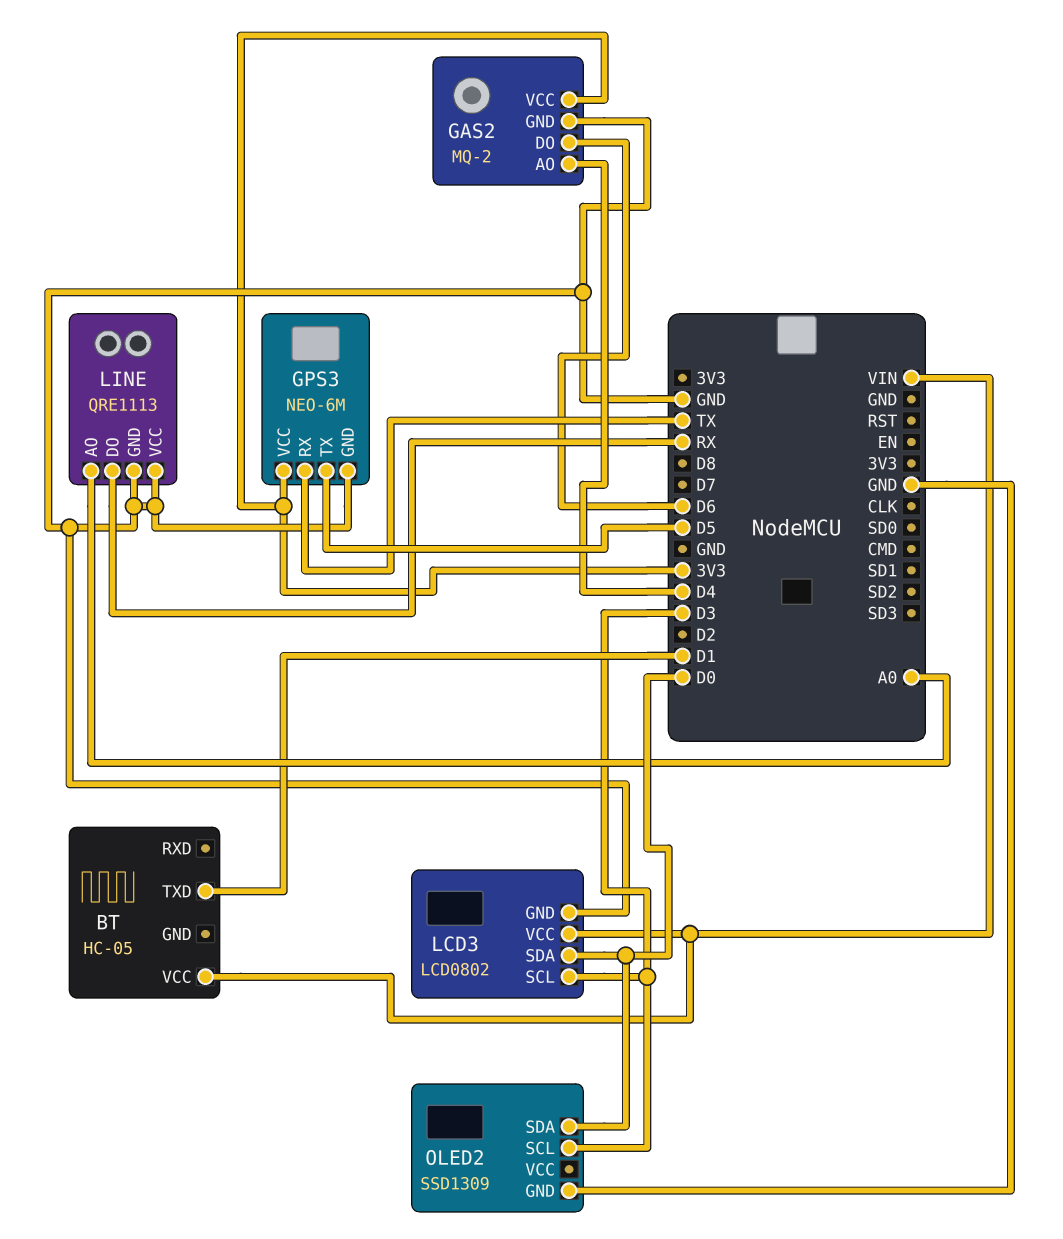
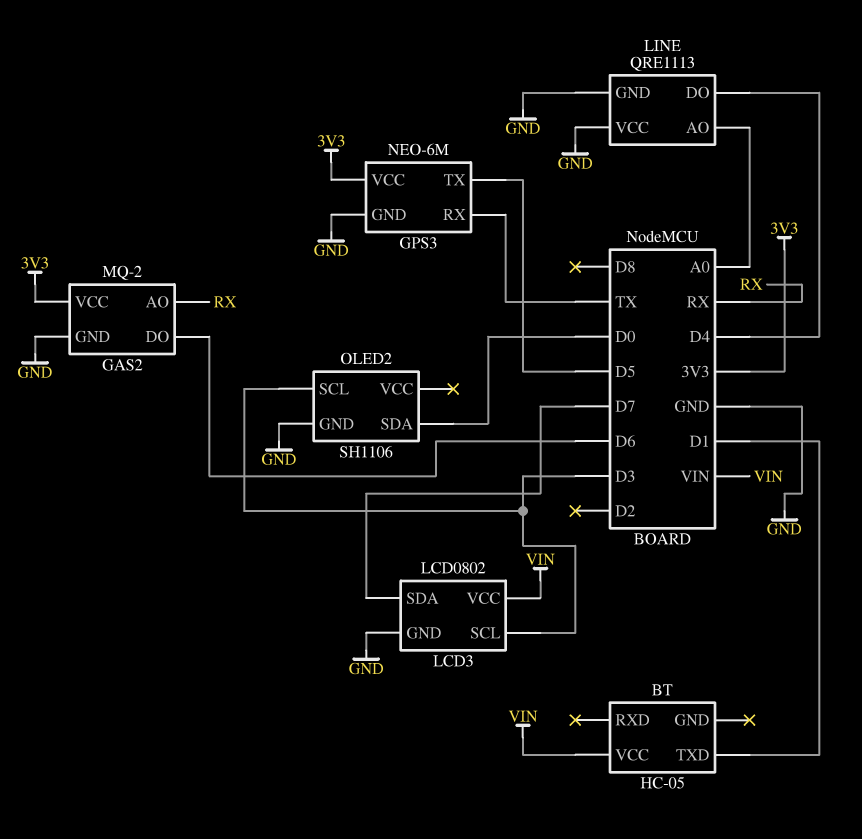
GAS2 pin AO: D4 -> RX
LCD3 pin SDA: D0 -> D7
LINE pin DO: RX -> D4
OLED2: SSD1309 -> SH1106

